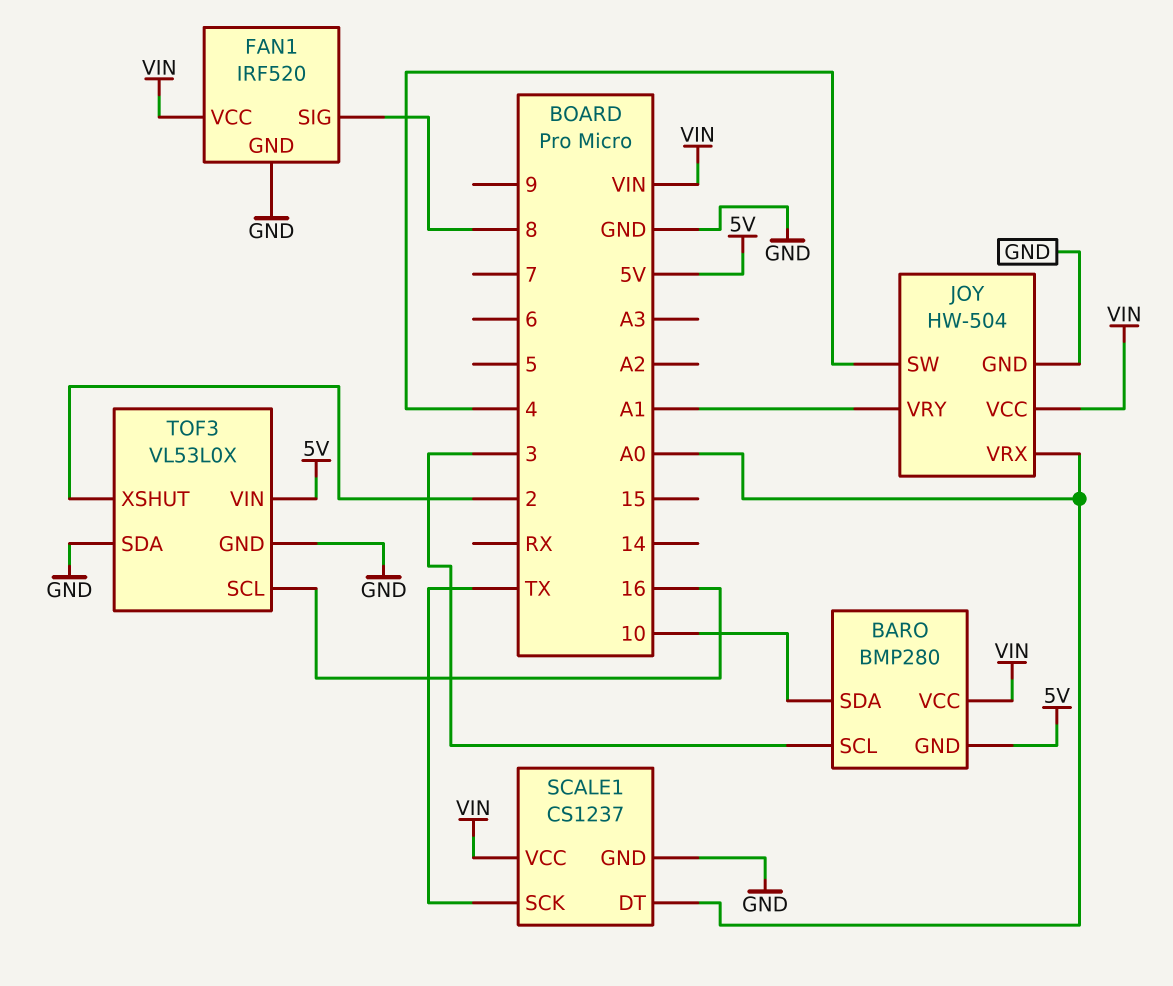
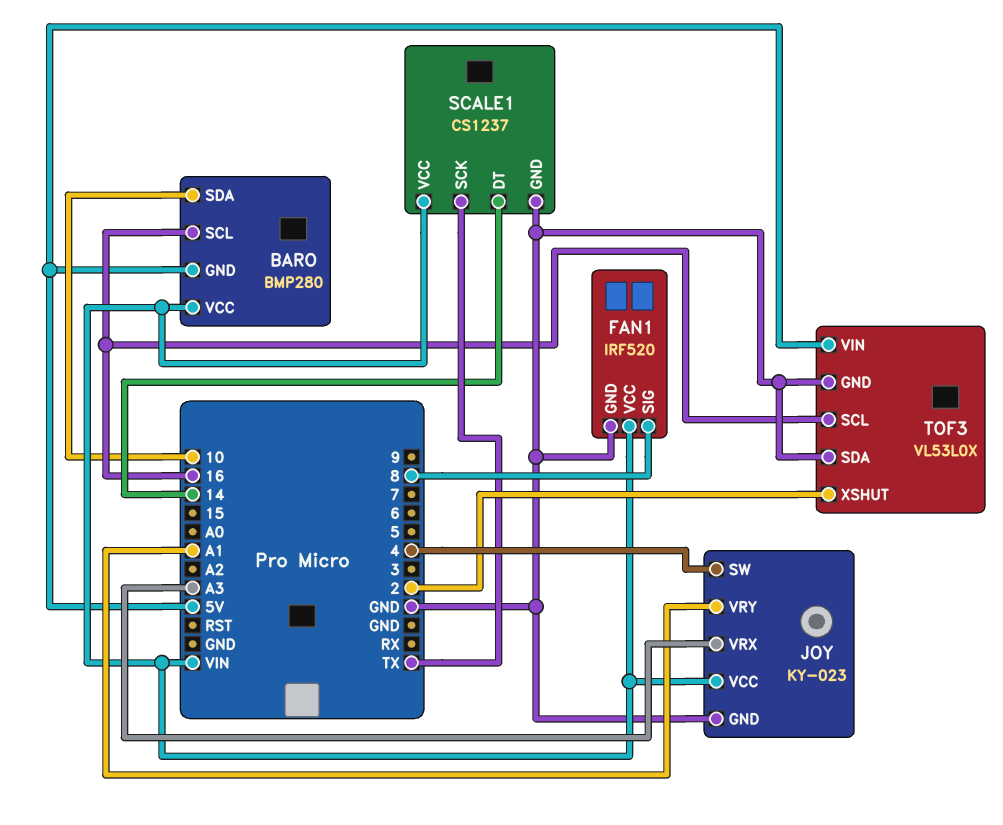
BARO pin SCL: 3 -> 16
JOY: HW-504 -> KY-023
JOY pin VRX: A0 -> A3
SCALE1 pin DT: A0 -> 14

